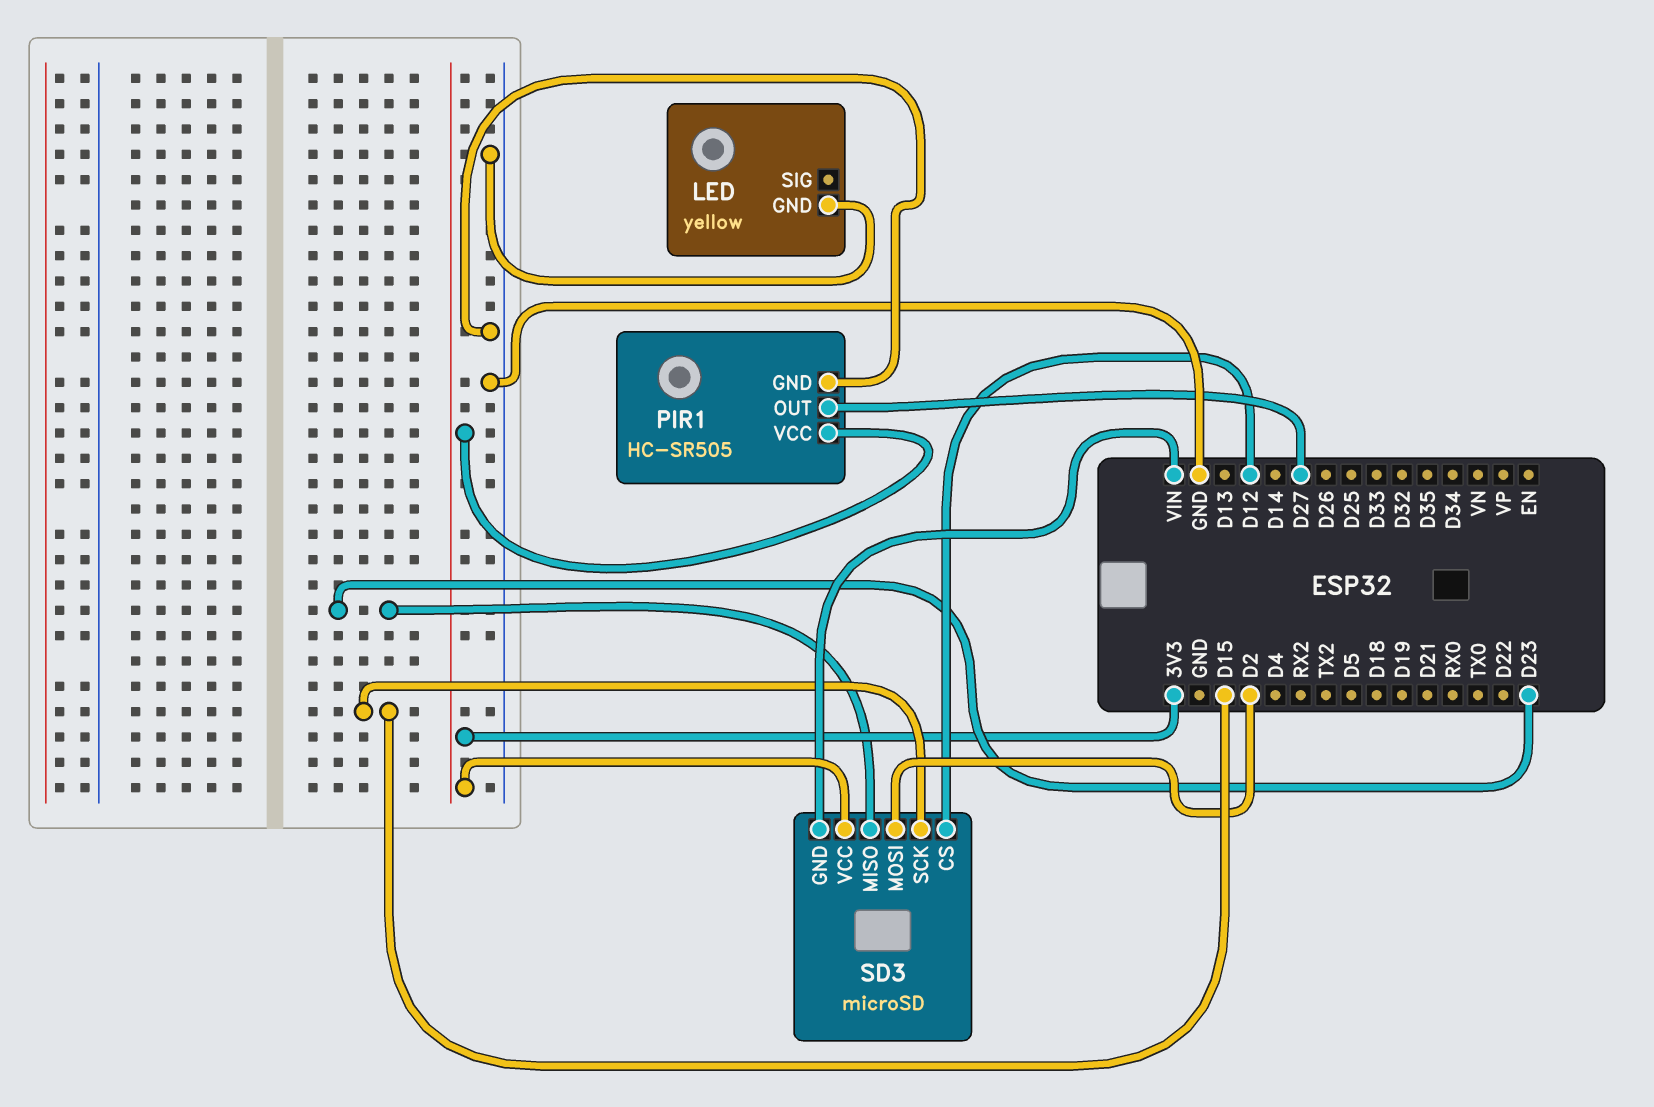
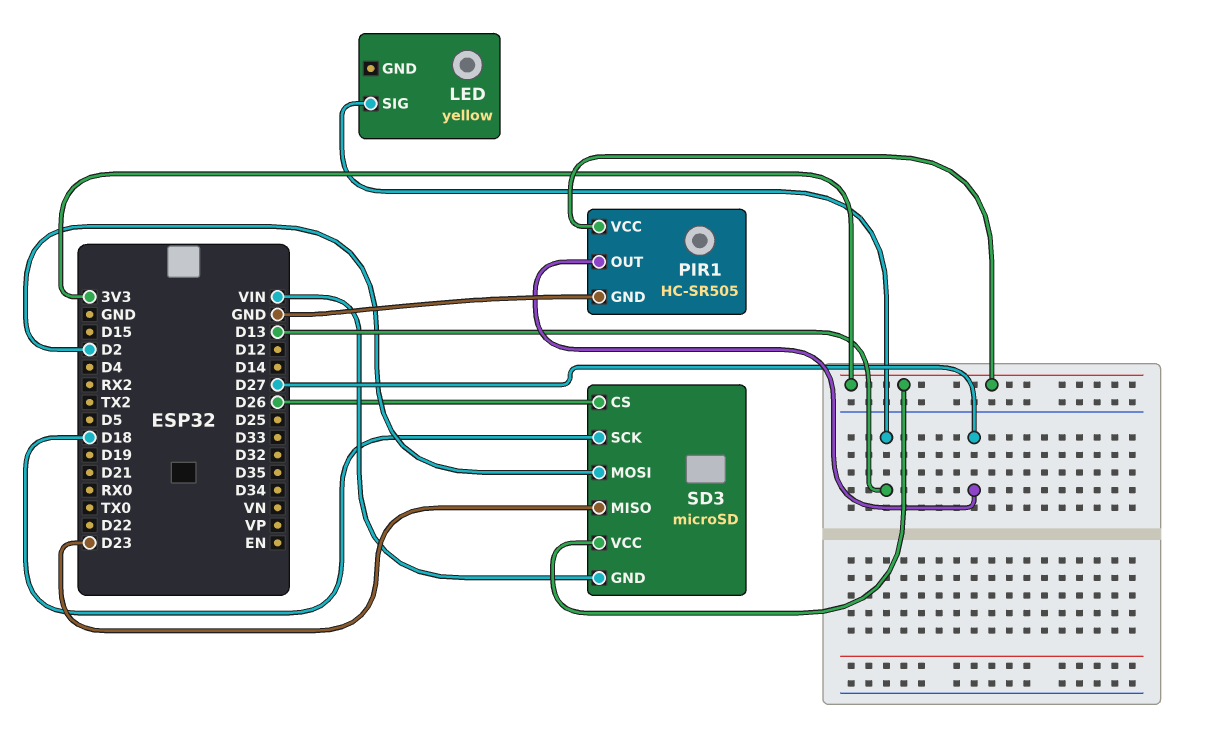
LED pin GND: GND -> none
LED pin SIG: none -> D13
SD3 pin CS: D12 -> D26
SD3 pin SCK: D15 -> D18

